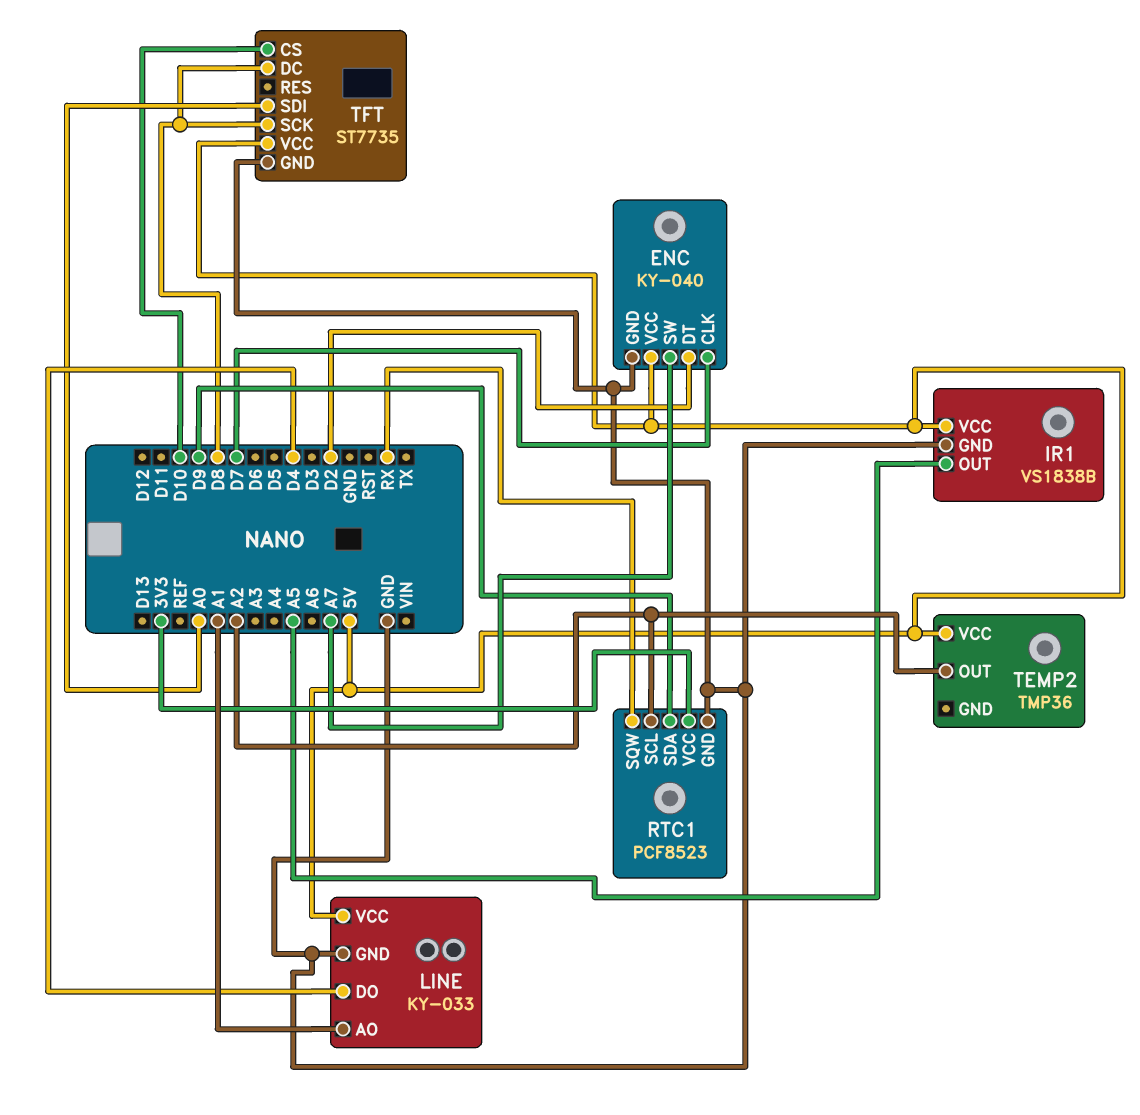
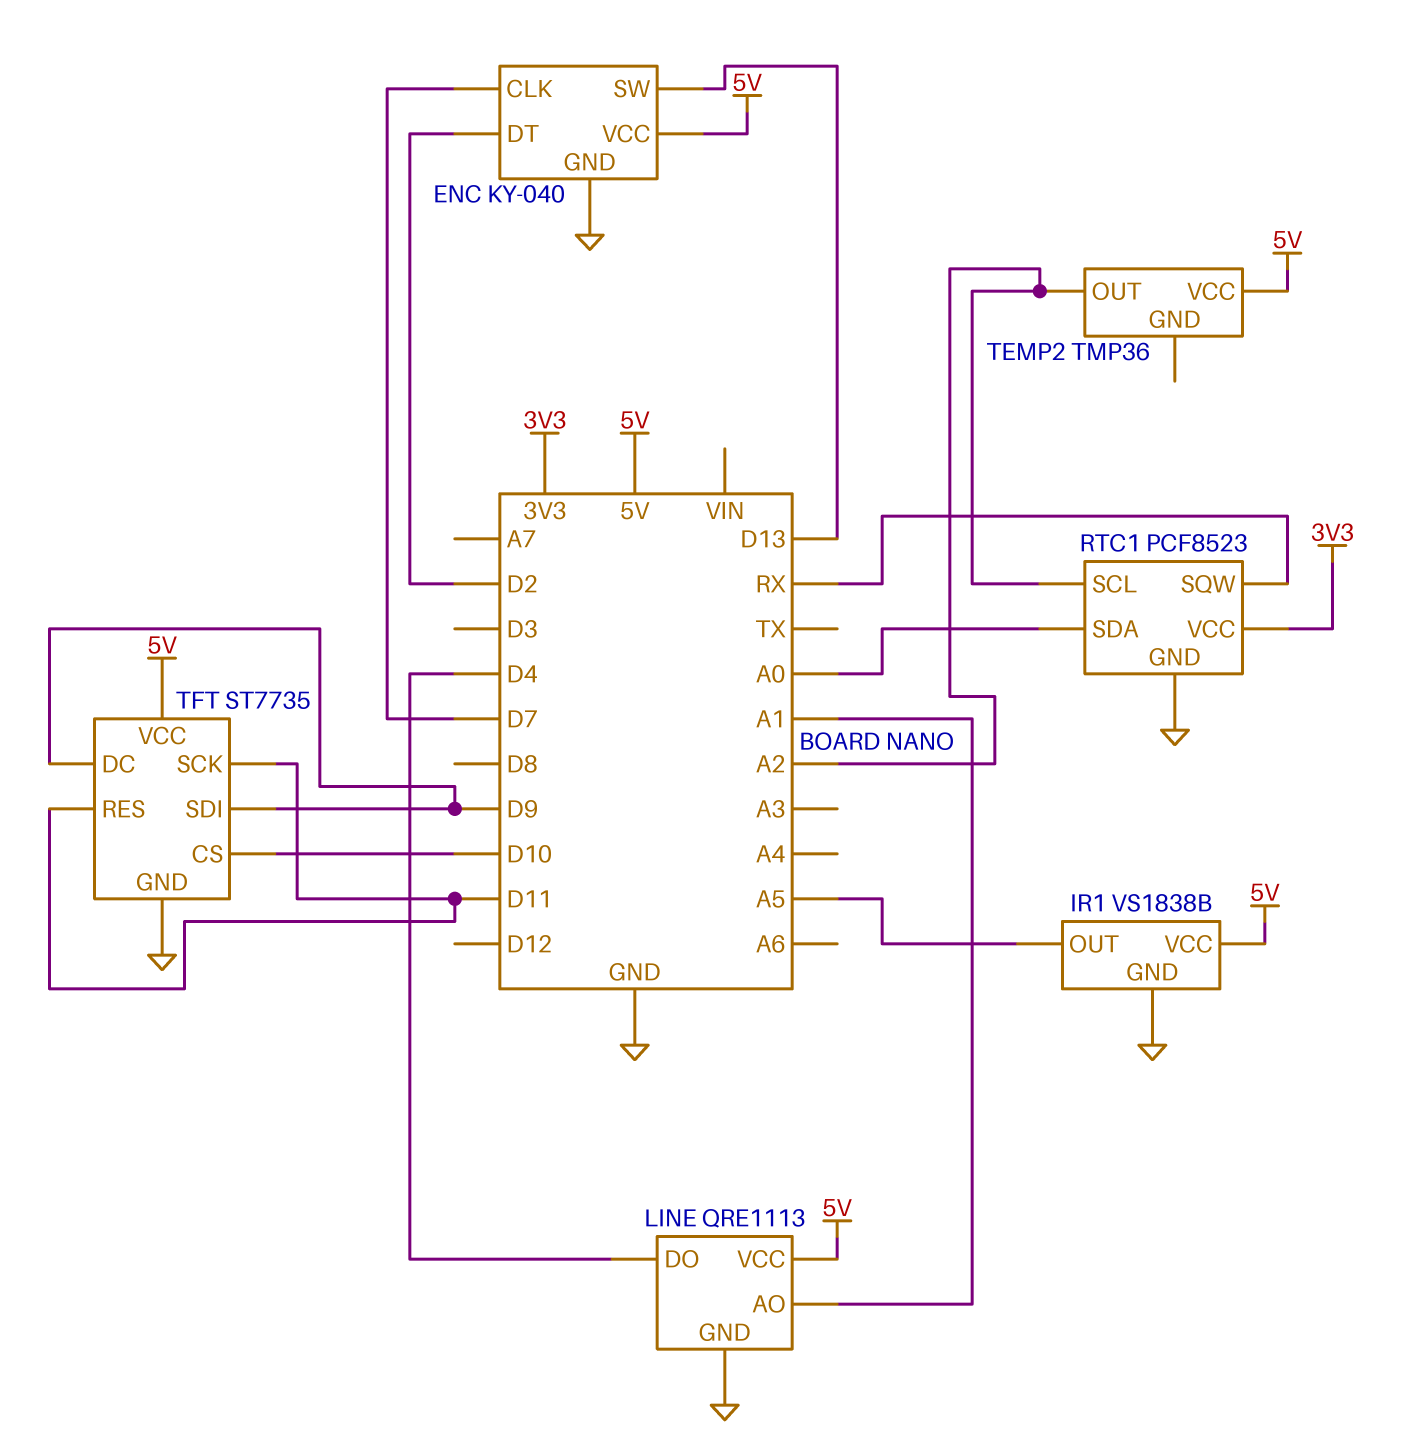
ENC pin SW: A7 -> D13
LINE: KY-033 -> QRE1113
RTC1 pin SDA: D9 -> A0
TFT pin DC: D8 -> D9
TFT pin RES: none -> D11
TFT pin SCK: D8 -> D11
TFT pin SDI: A0 -> D9

